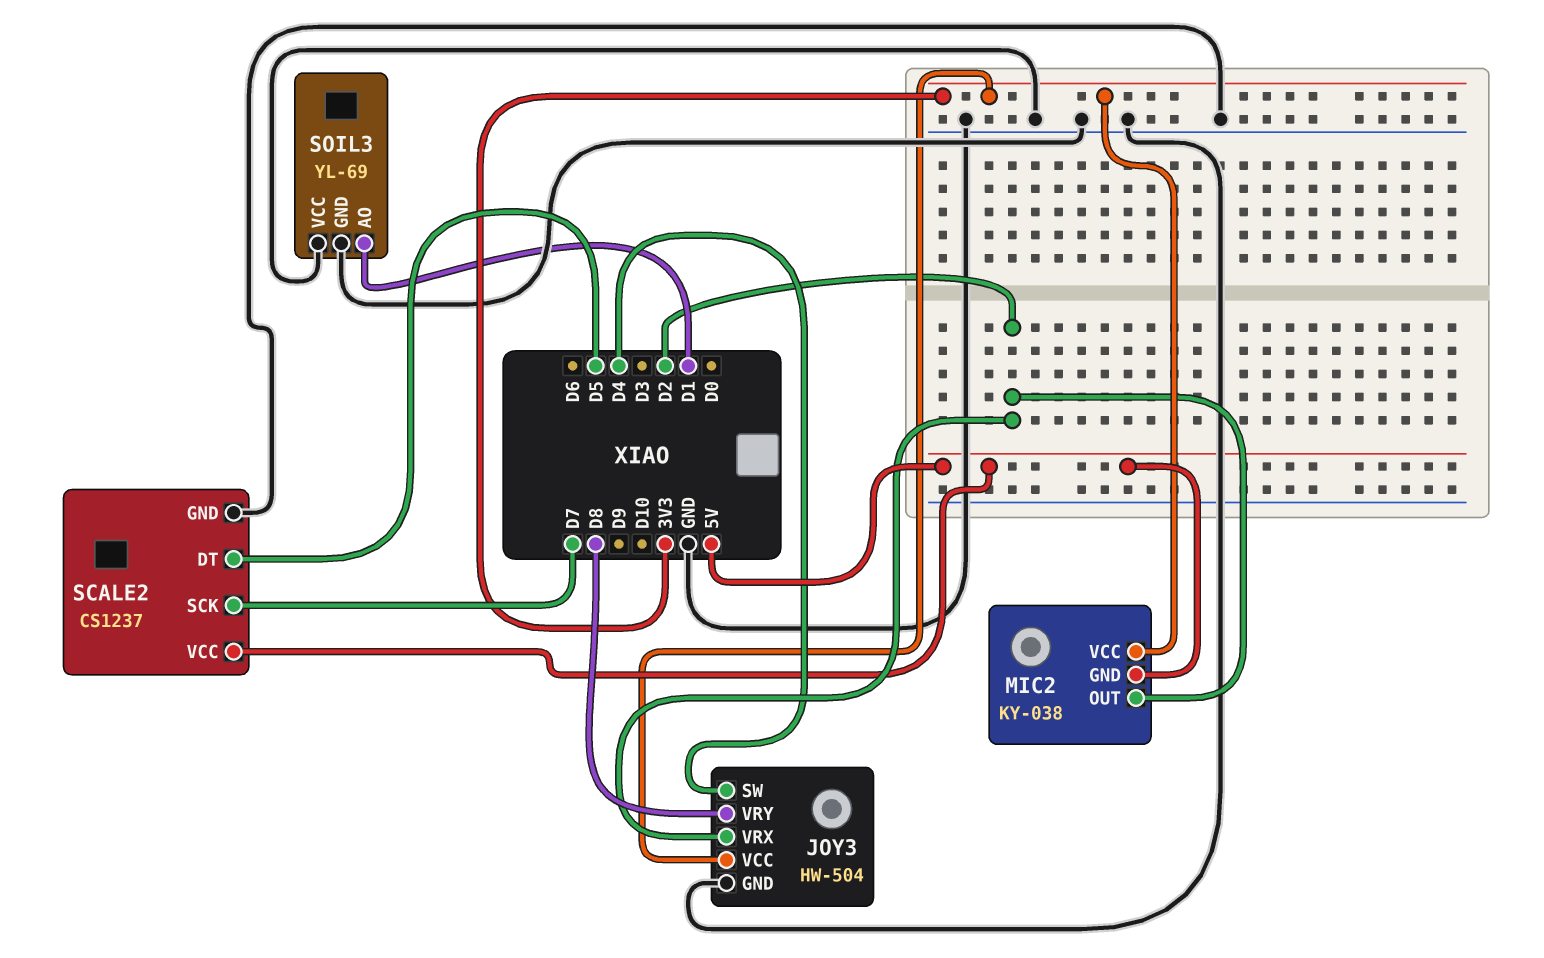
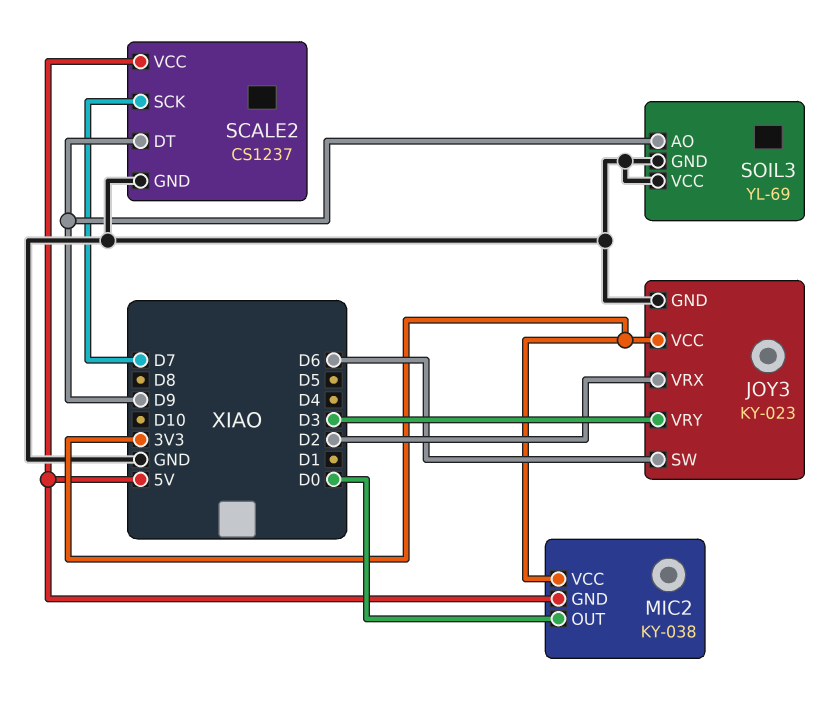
JOY3: HW-504 -> KY-023
JOY3 pin SW: D4 -> D6
JOY3 pin VRY: D8 -> D3
MIC2 pin OUT: D2 -> D0
SCALE2 pin DT: D5 -> D9
SOIL3 pin AO: D1 -> D9

